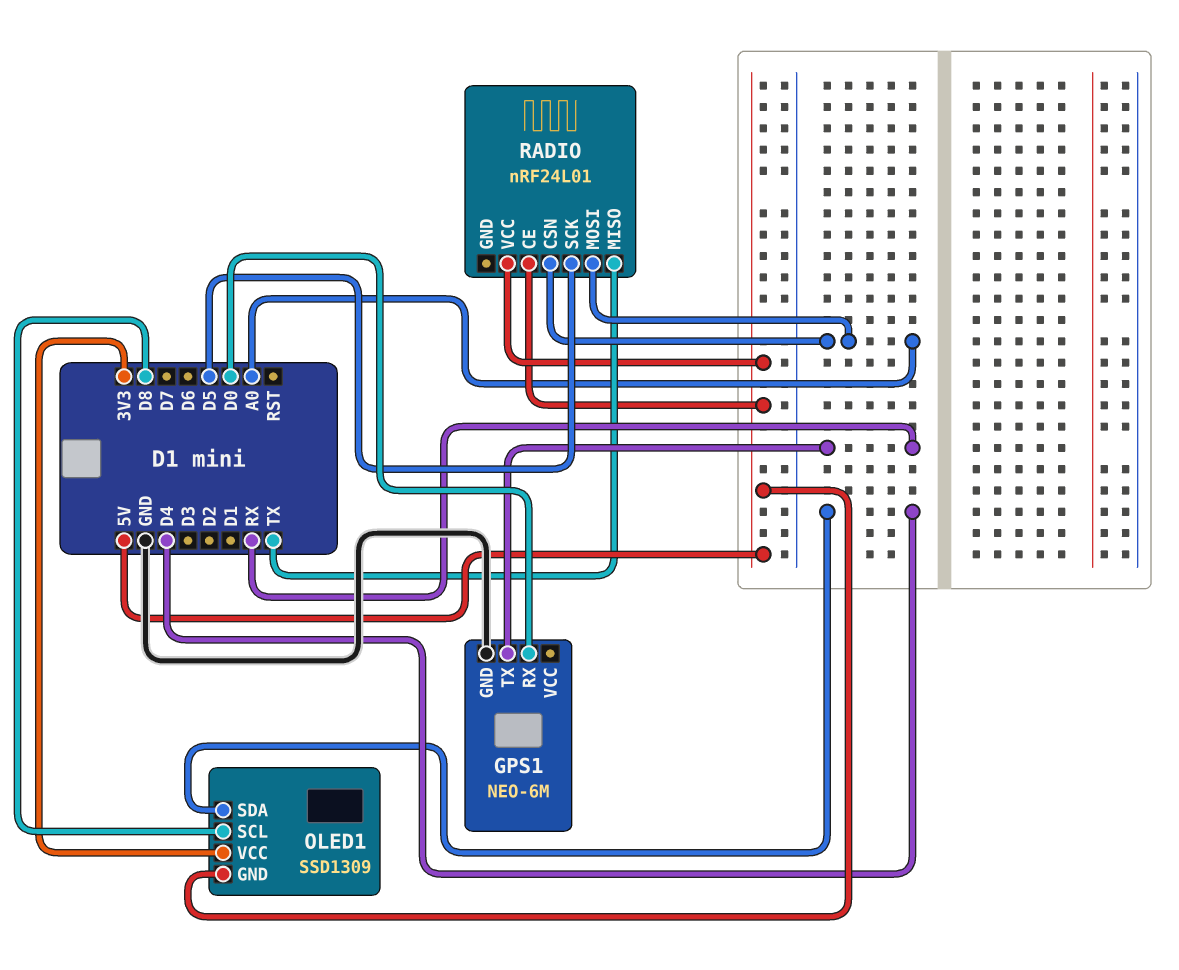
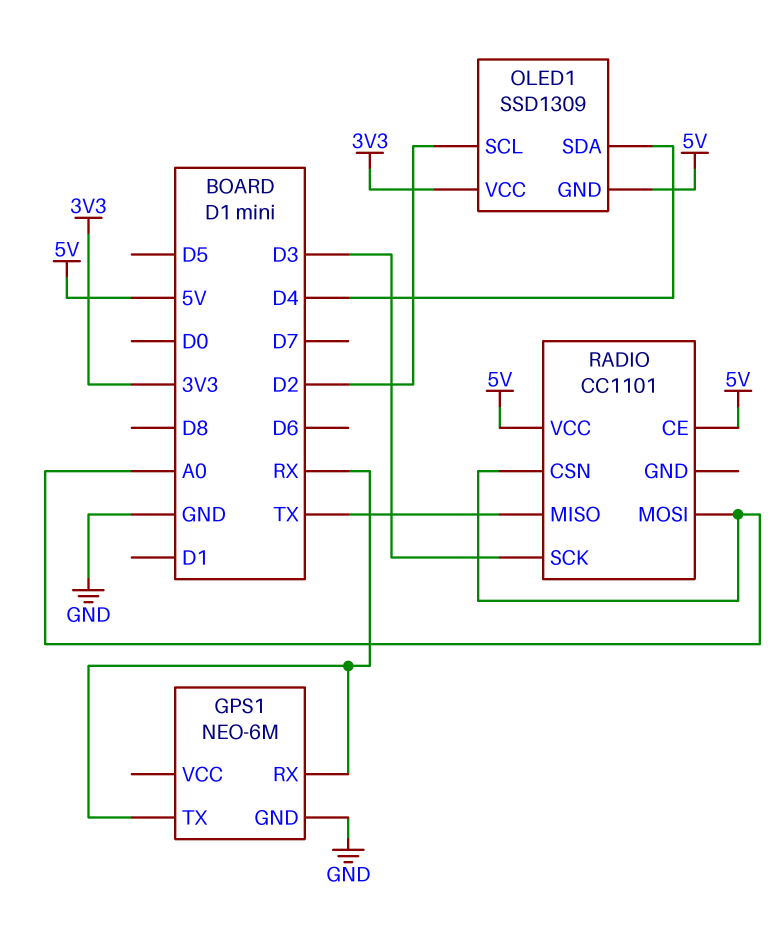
GPS1 pin RX: D0 -> RX
OLED1 pin SCL: D8 -> D2
RADIO: nRF24L01 -> CC1101
RADIO pin SCK: D5 -> D3

